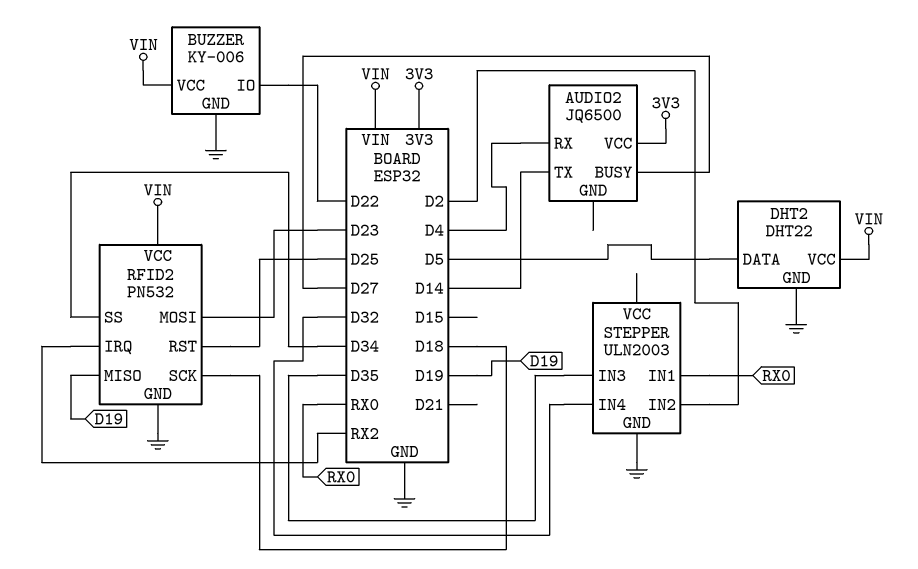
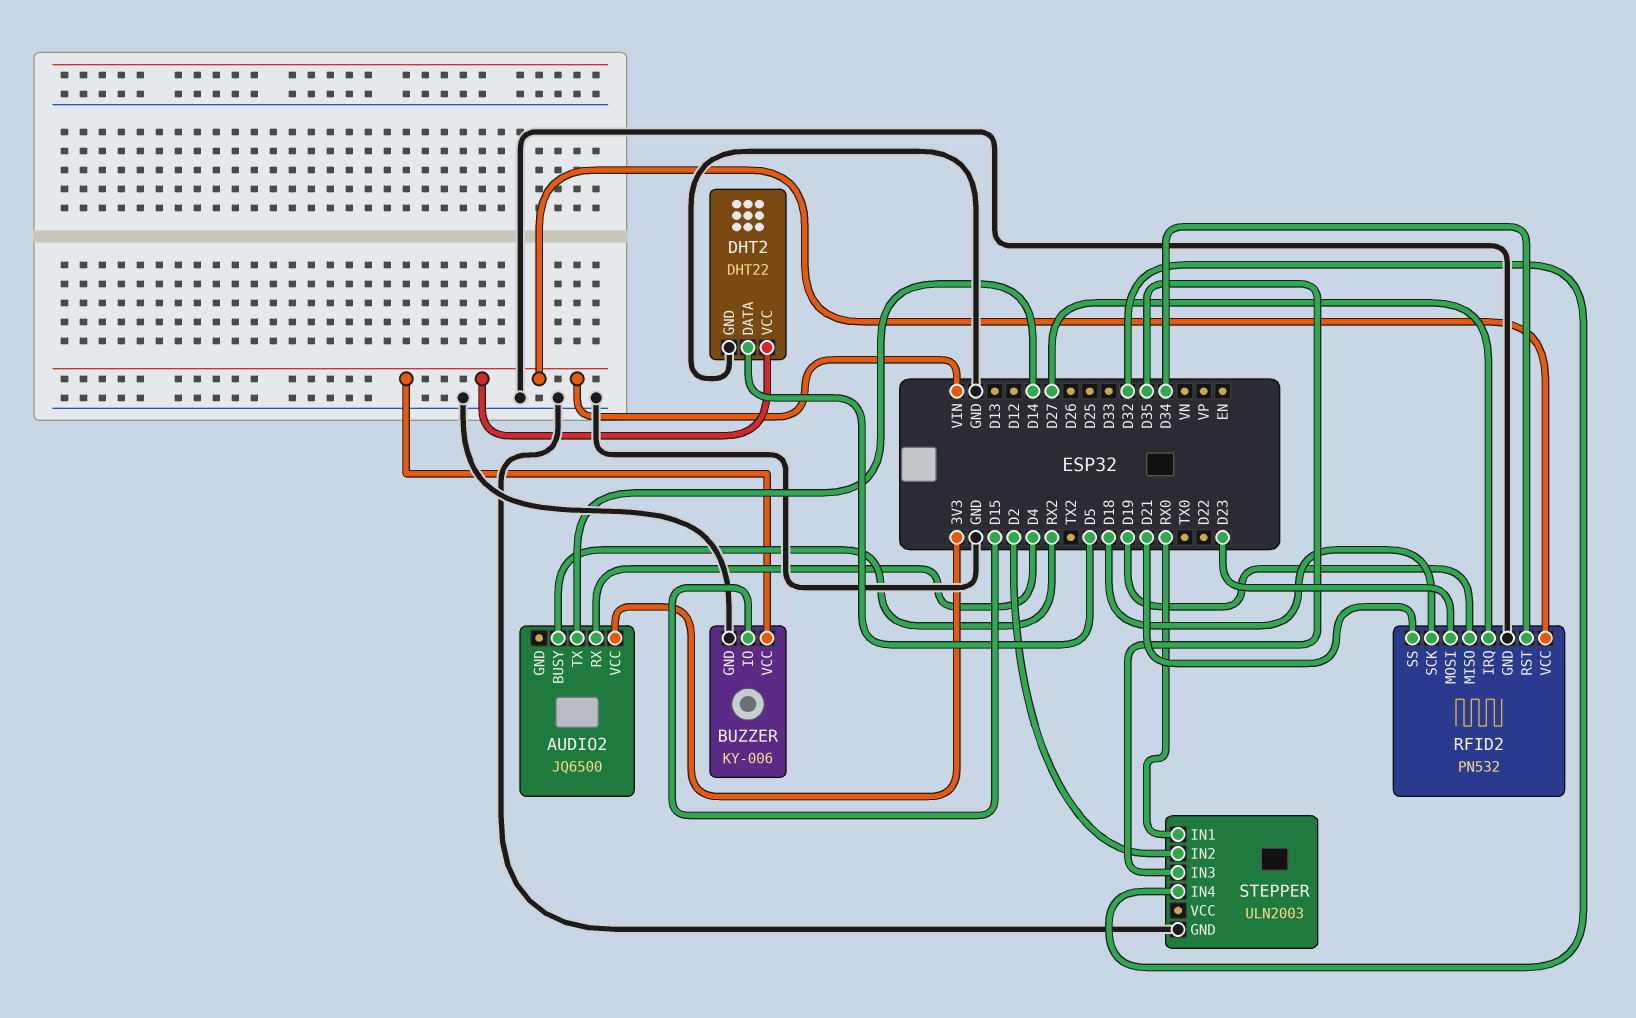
AUDIO2 pin BUSY: D27 -> RX2
BUZZER pin IO: D22 -> D15
RFID2 pin IRQ: RX2 -> D27
RFID2 pin RST: D25 -> D34
RFID2 pin SS: D34 -> D21

